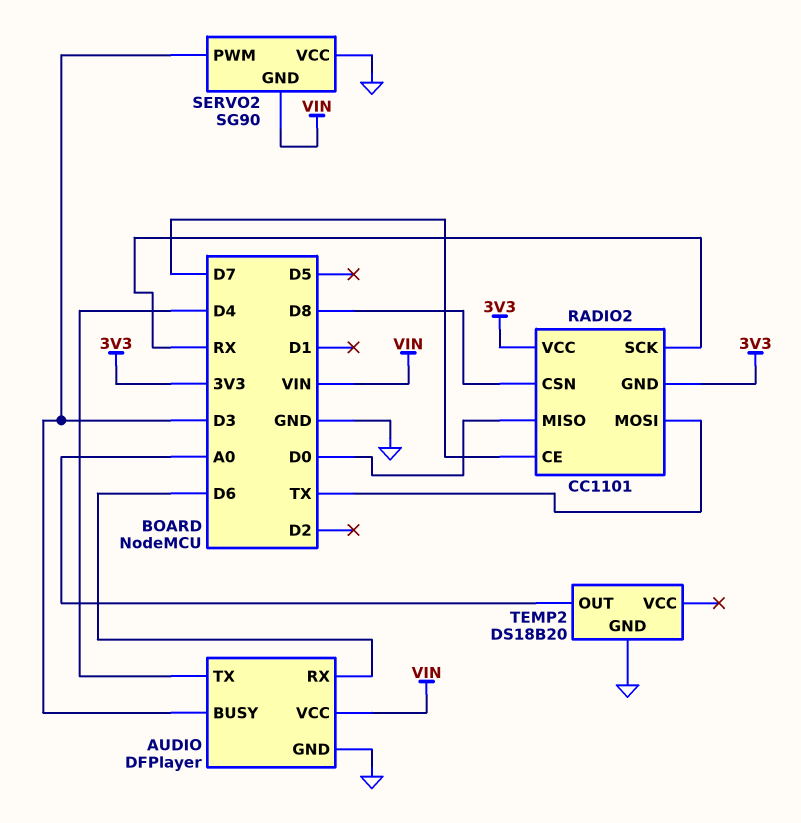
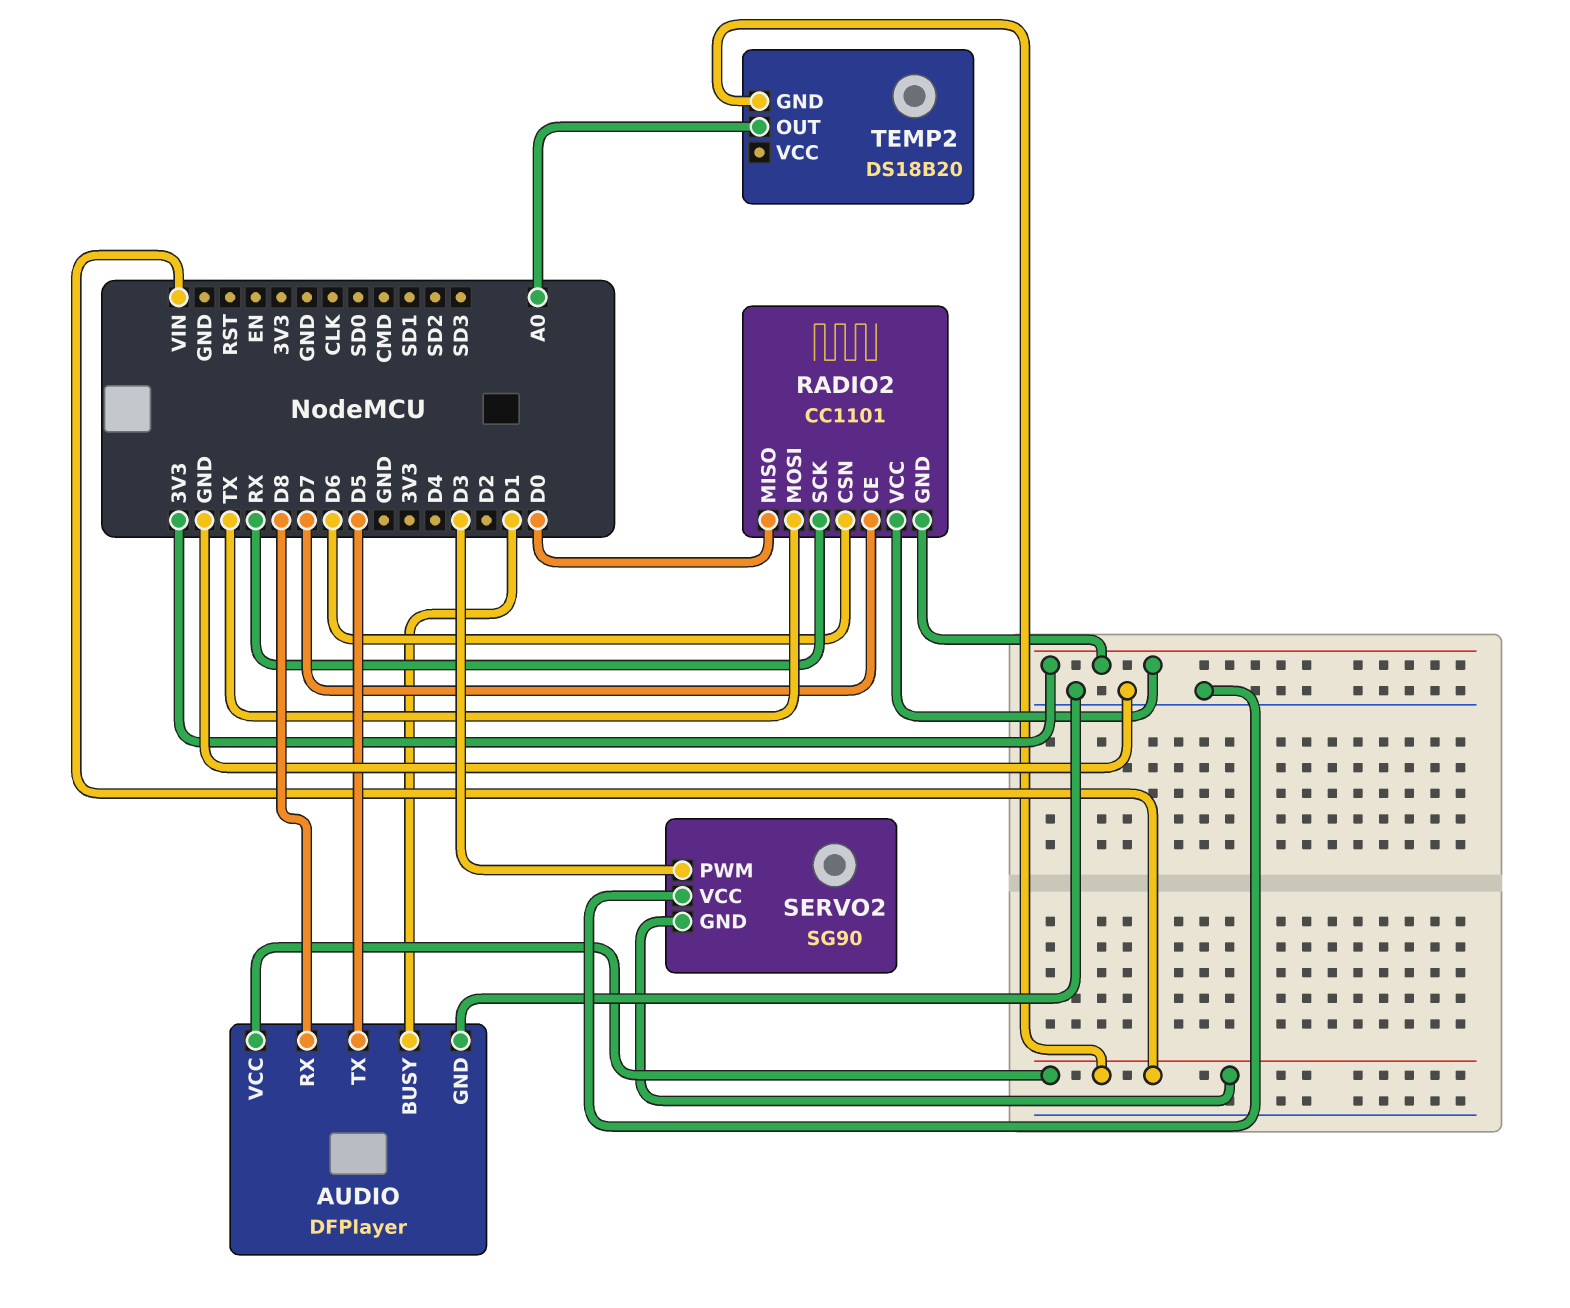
AUDIO pin BUSY: D3 -> D1
AUDIO pin RX: D6 -> D8
AUDIO pin TX: D4 -> D5
RADIO2 pin CSN: D8 -> D6
TEMP2 pin GND: GND -> VIN

